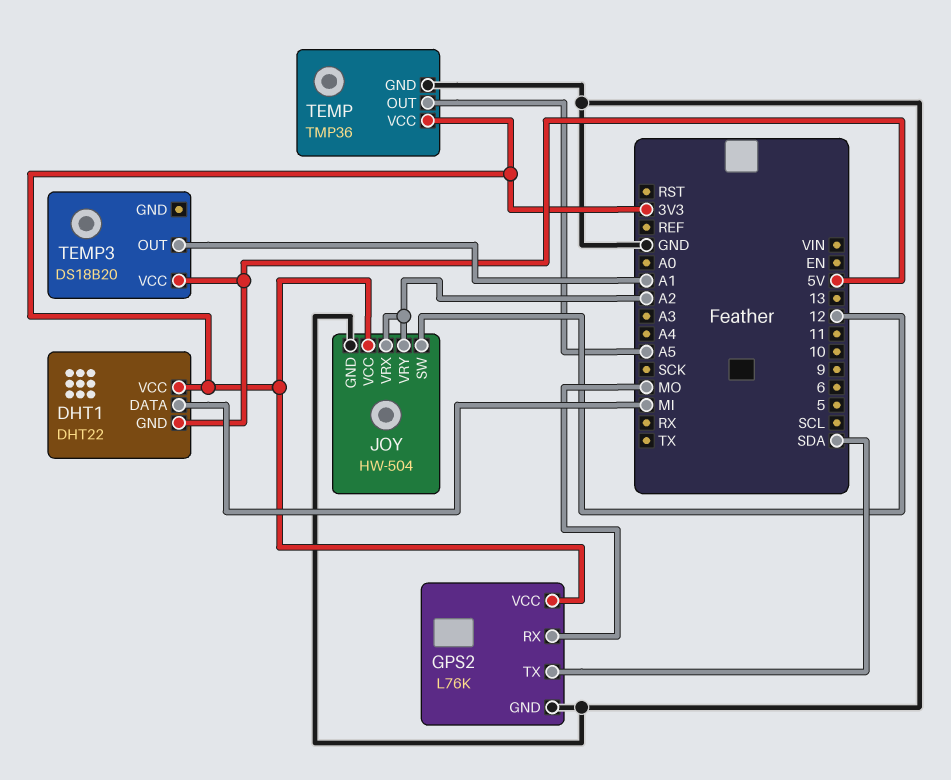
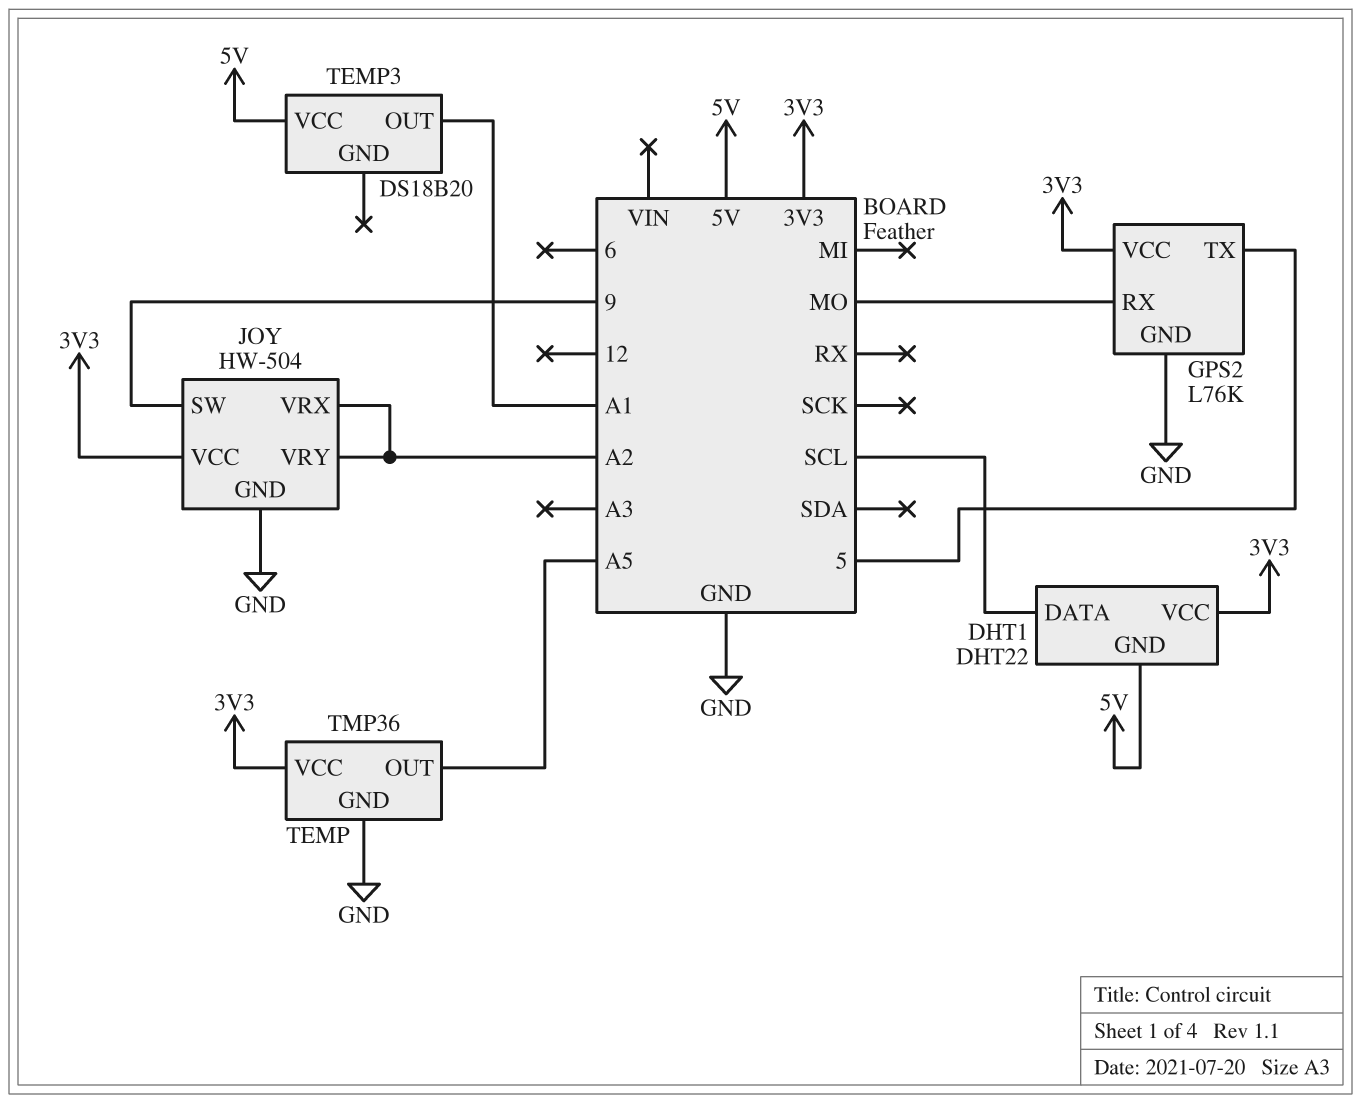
DHT1 pin DATA: MI -> SCL
GPS2 pin TX: SDA -> 5
JOY pin SW: 12 -> 9

